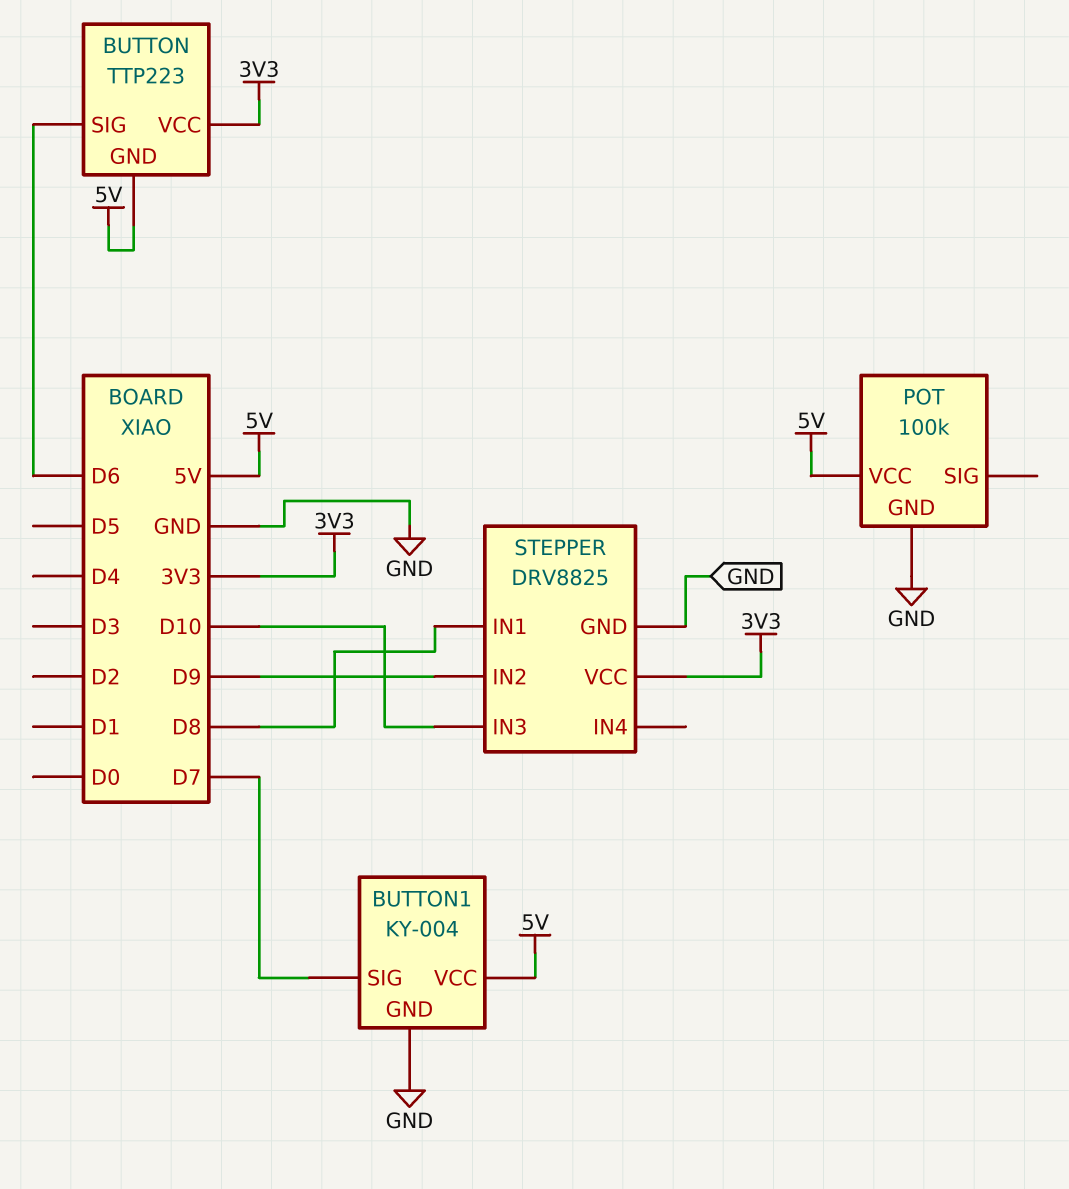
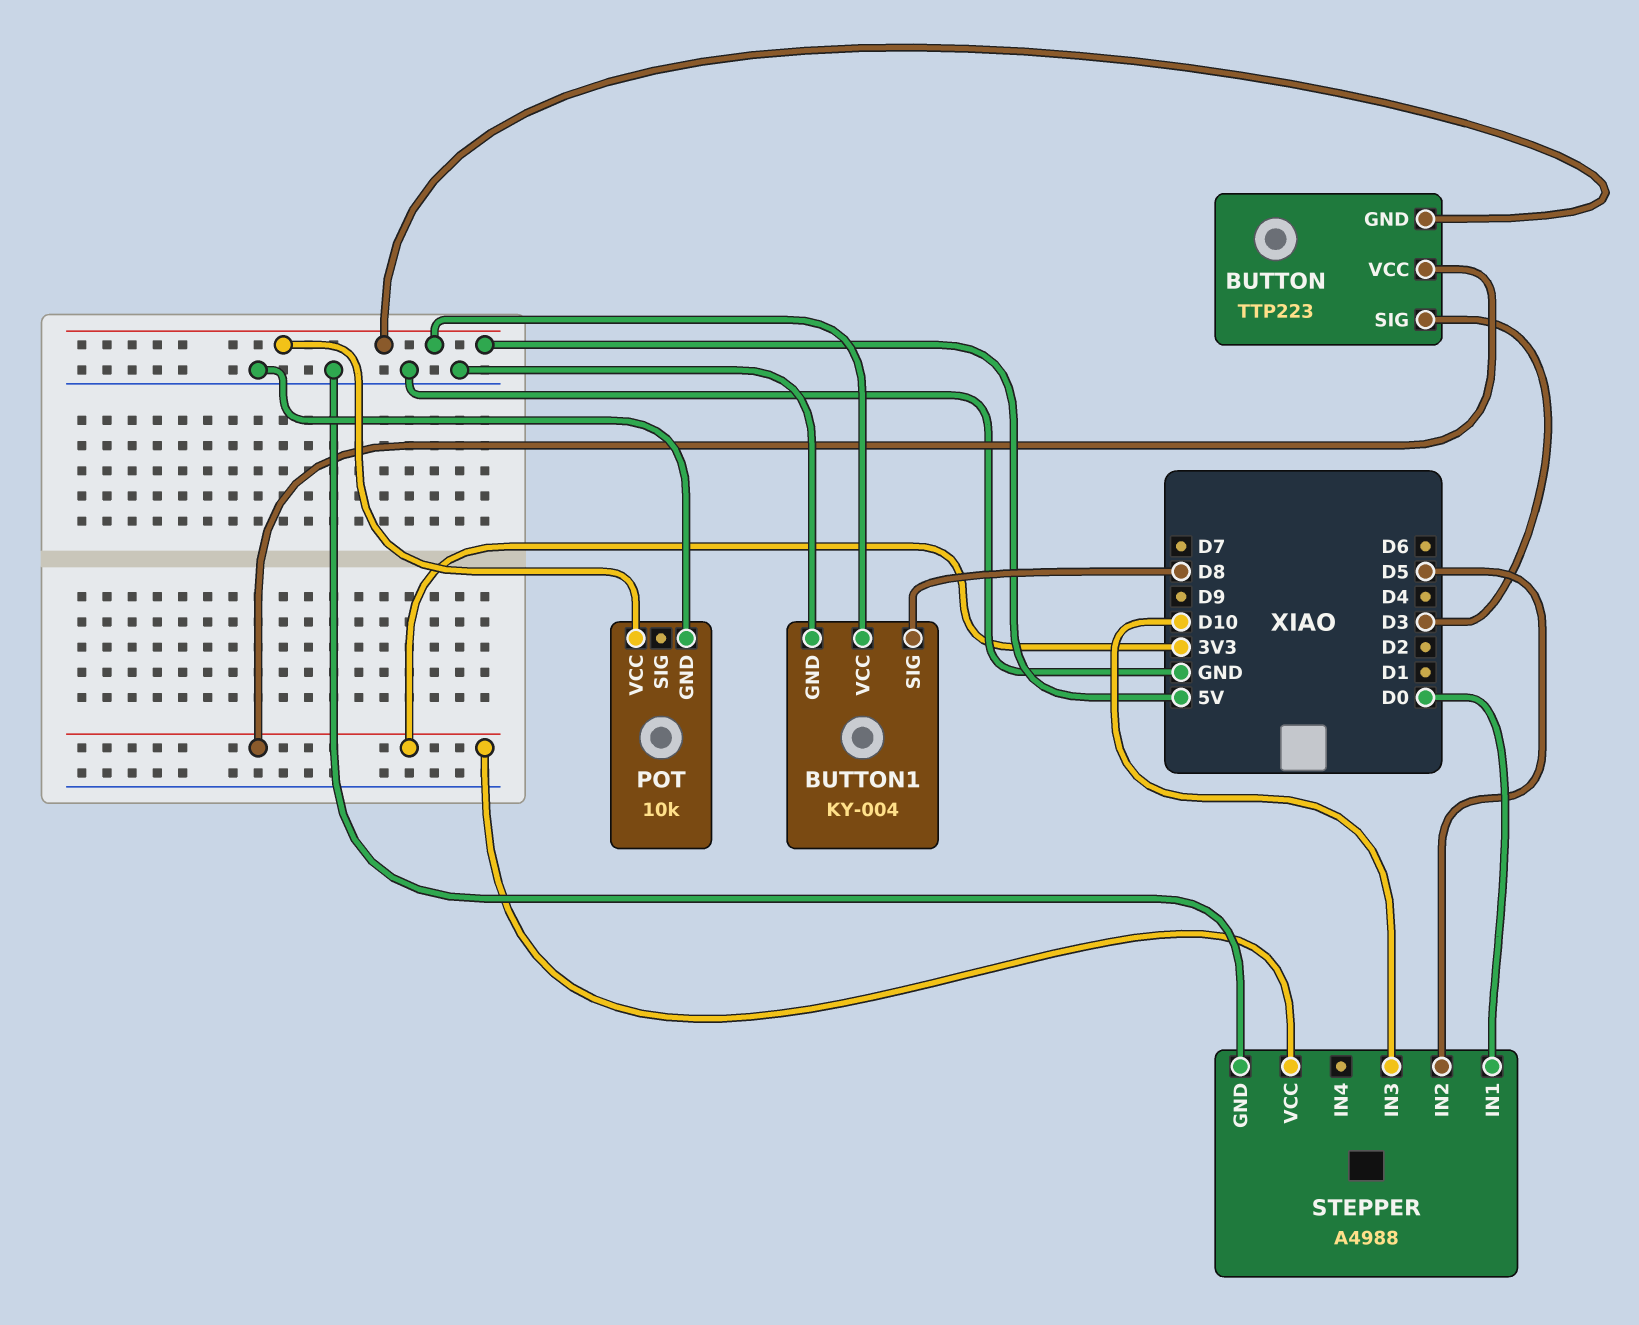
BUTTON pin SIG: D6 -> D3
BUTTON1 pin SIG: D7 -> D8
POT: 100k -> 10k
STEPPER: DRV8825 -> A4988
STEPPER pin IN1: D8 -> D0
STEPPER pin IN2: D9 -> D5

